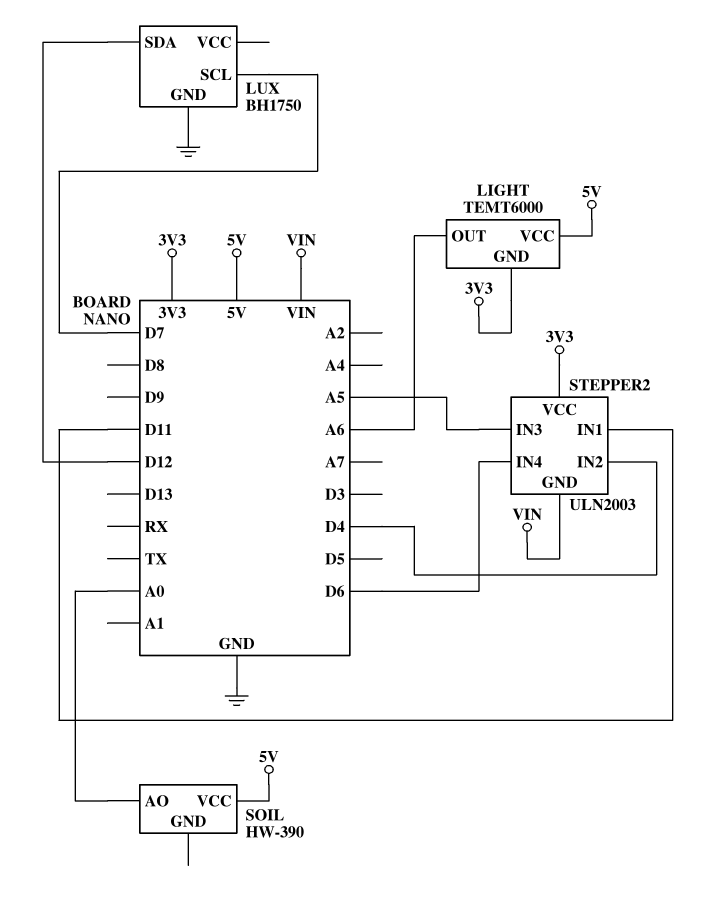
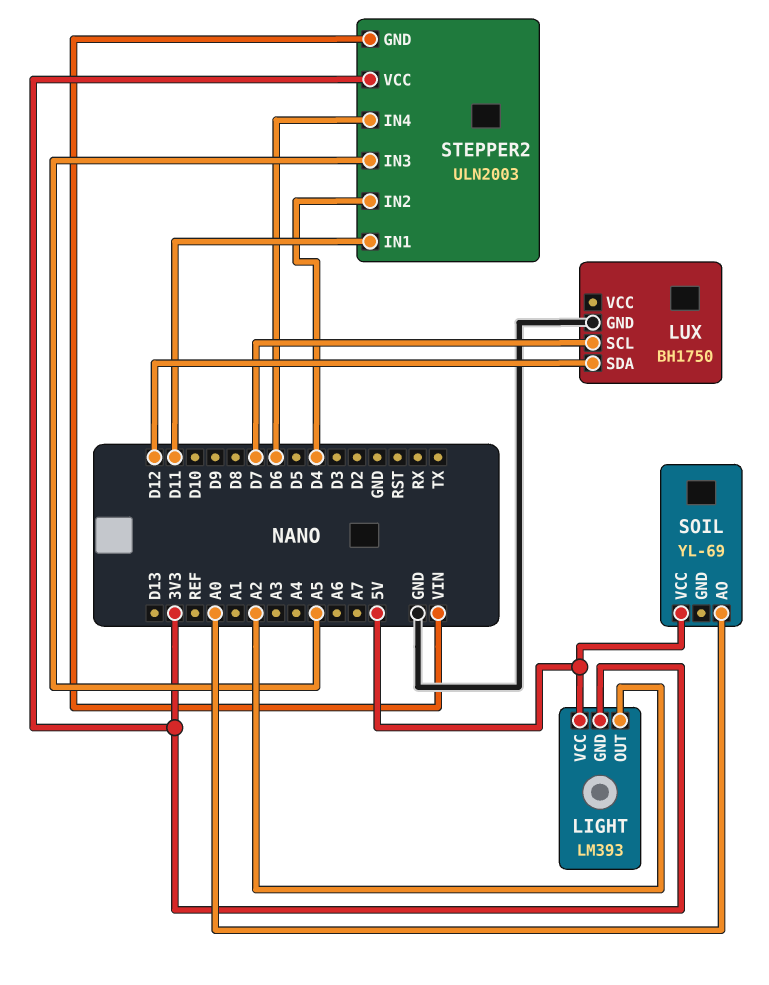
LIGHT: TEMT6000 -> LM393
LIGHT pin OUT: A6 -> A2
SOIL: HW-390 -> YL-69

